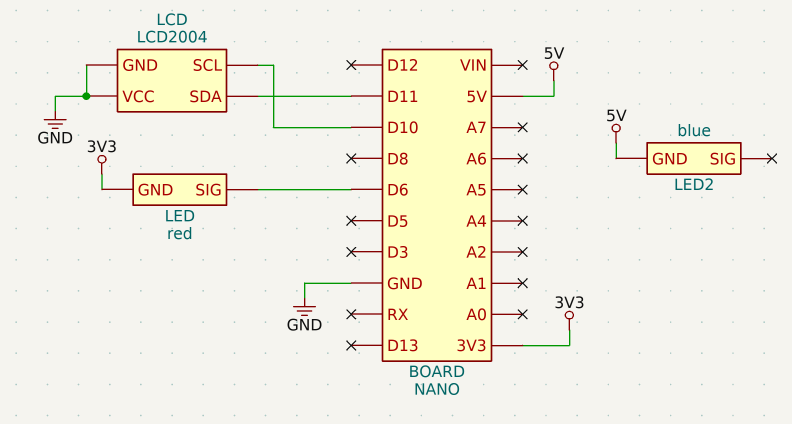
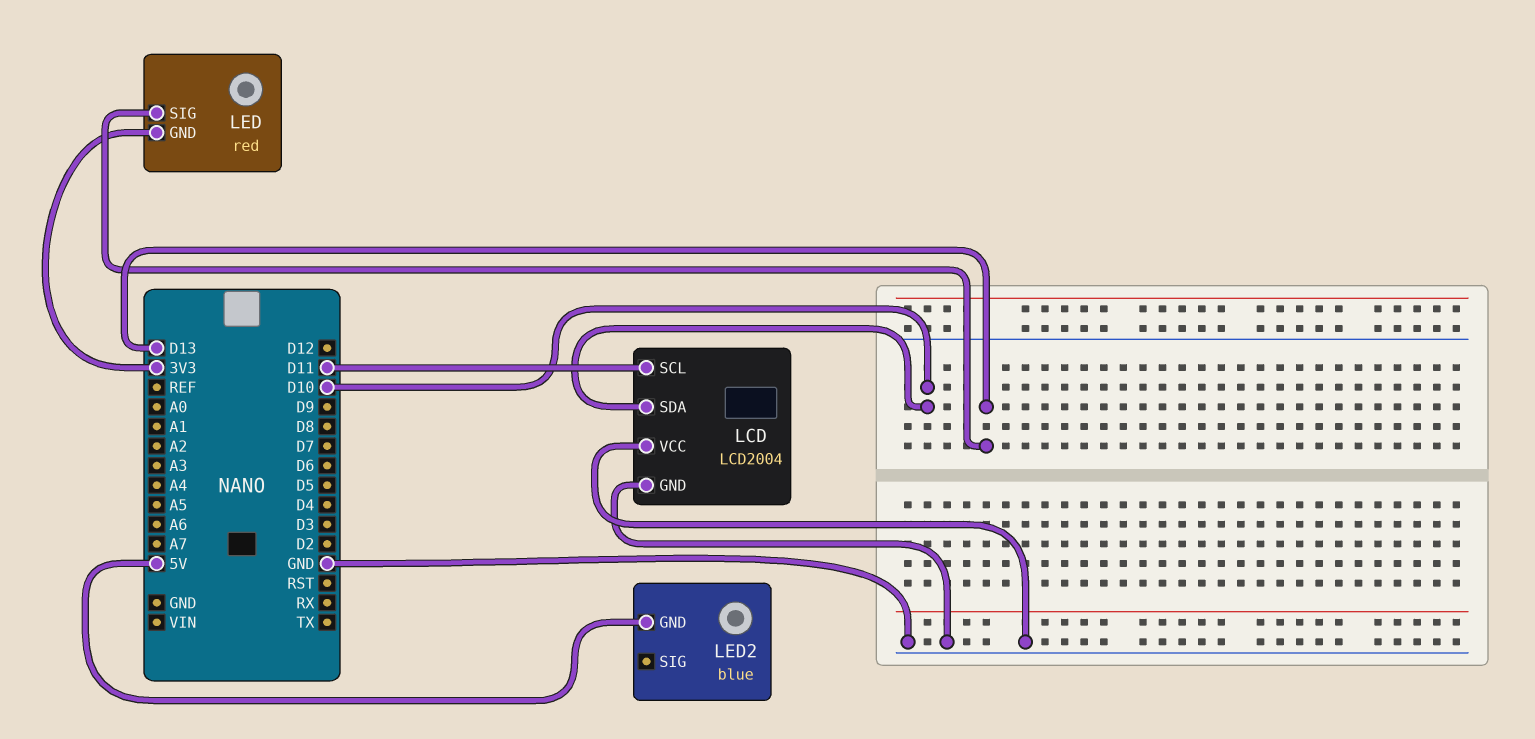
LCD pin SCL: D10 -> D11
LCD pin SDA: D11 -> D10
LED pin SIG: D6 -> D13

